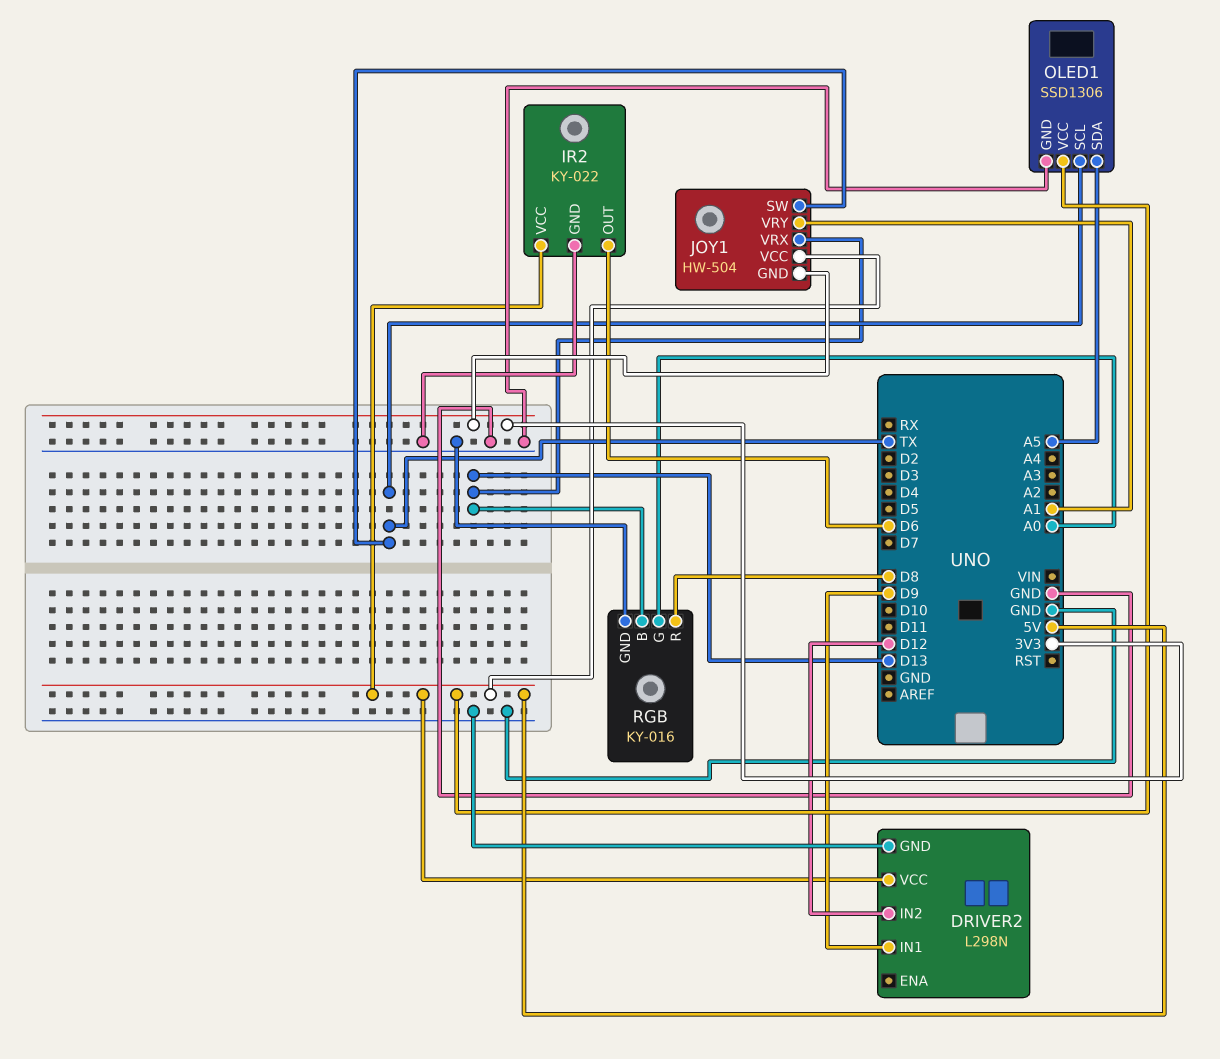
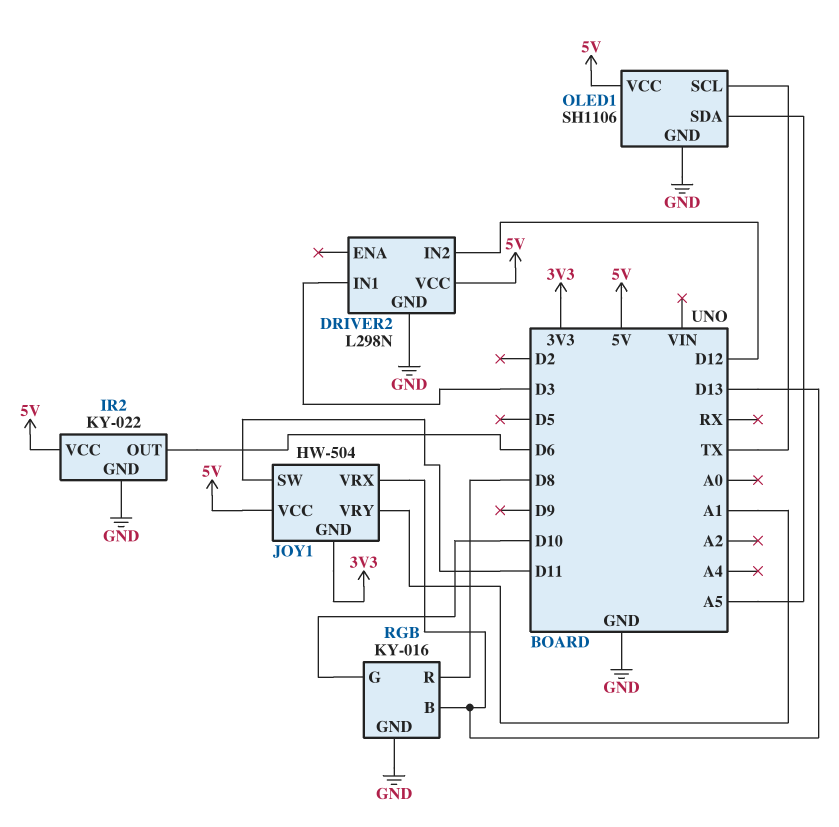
DRIVER2 pin IN1: D9 -> D3
JOY1 pin SW: TX -> D11
OLED1: SSD1306 -> SH1106
RGB pin G: A0 -> D10

